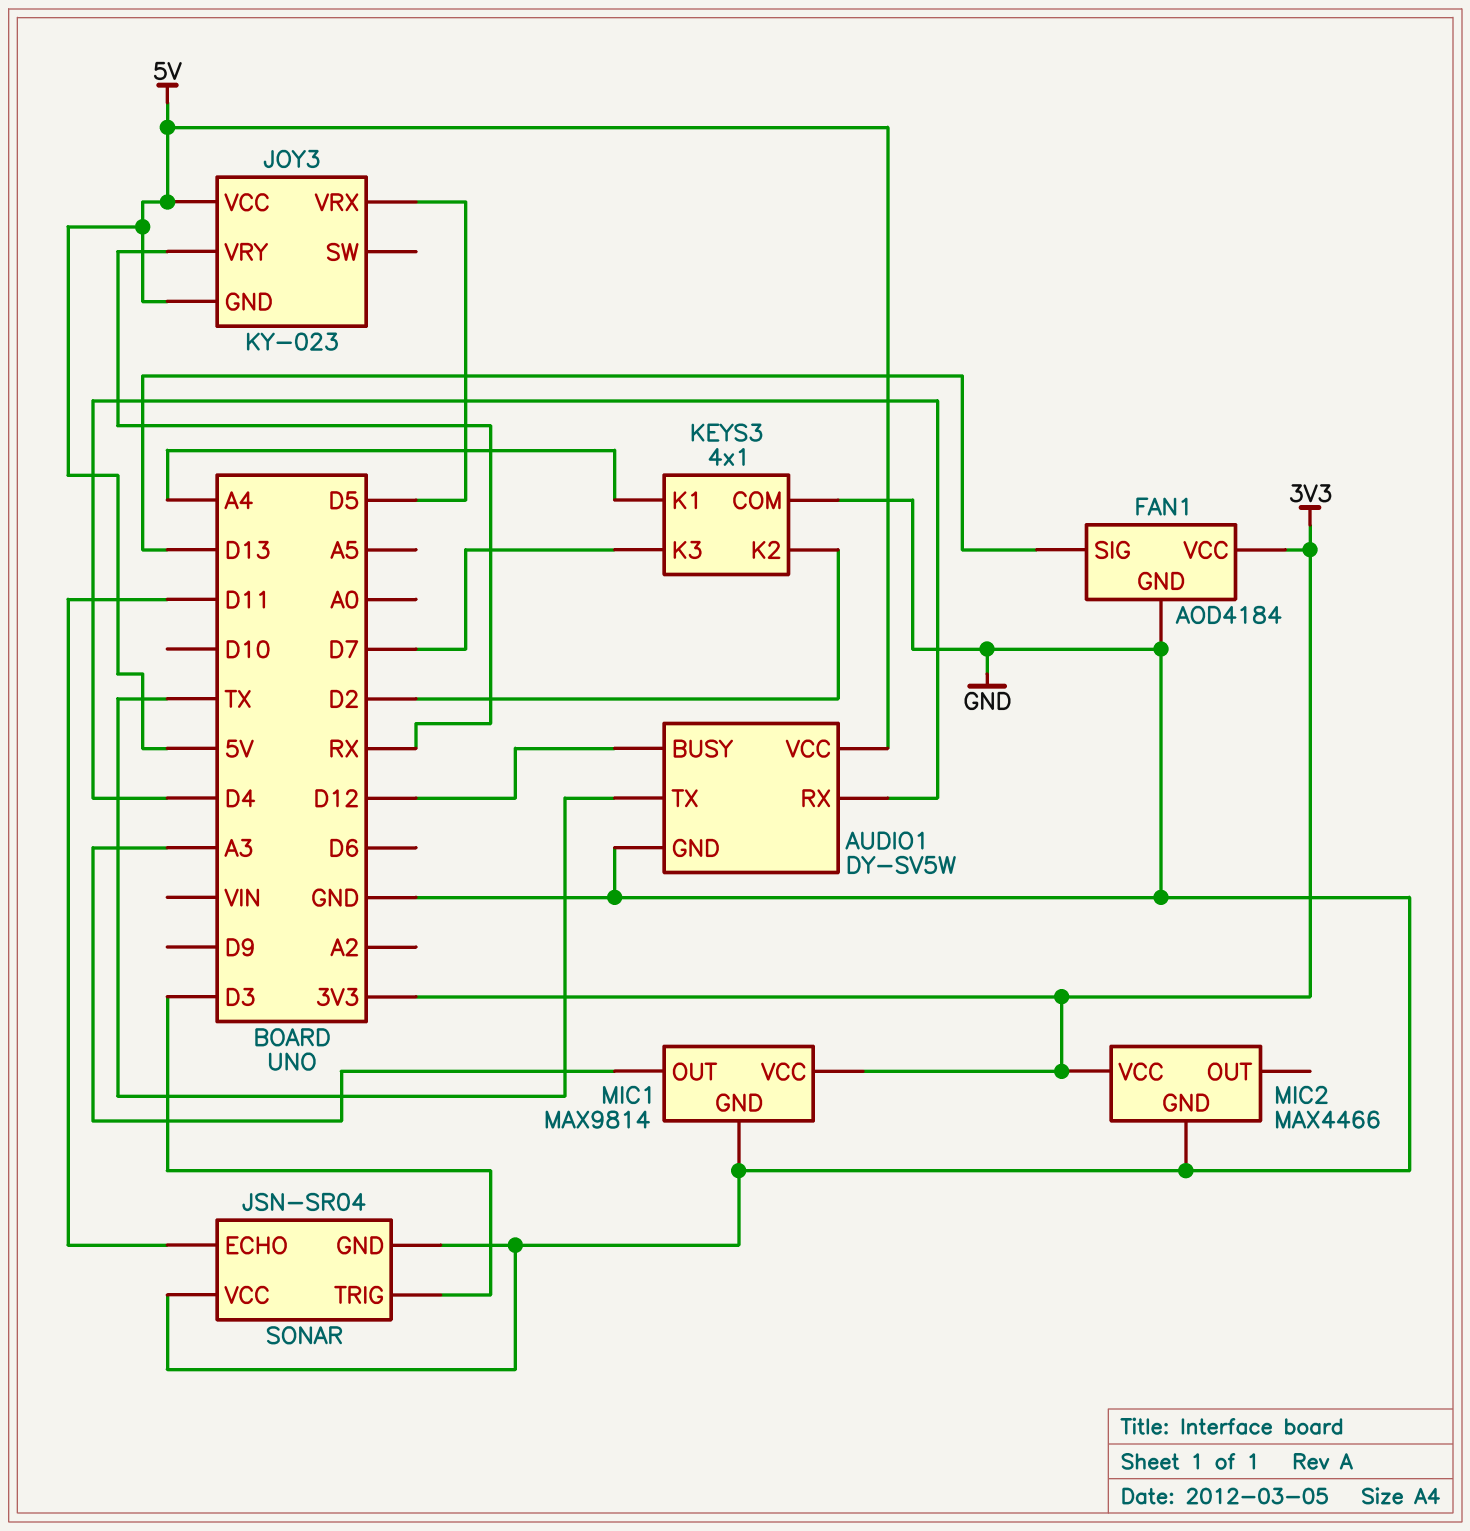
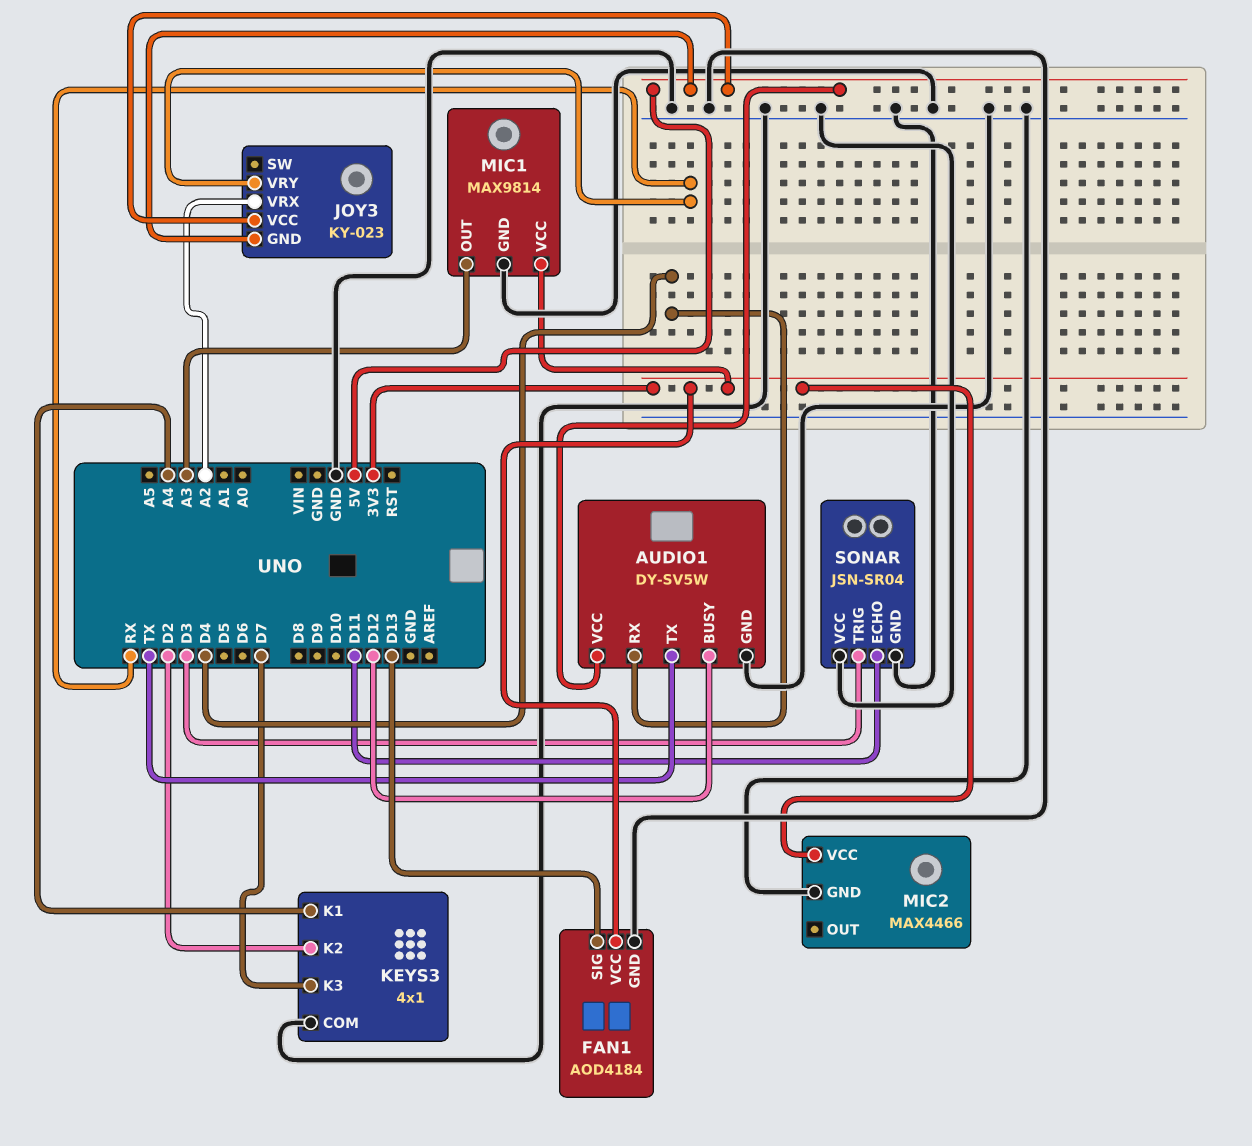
JOY3 pin VRX: D5 -> A2

